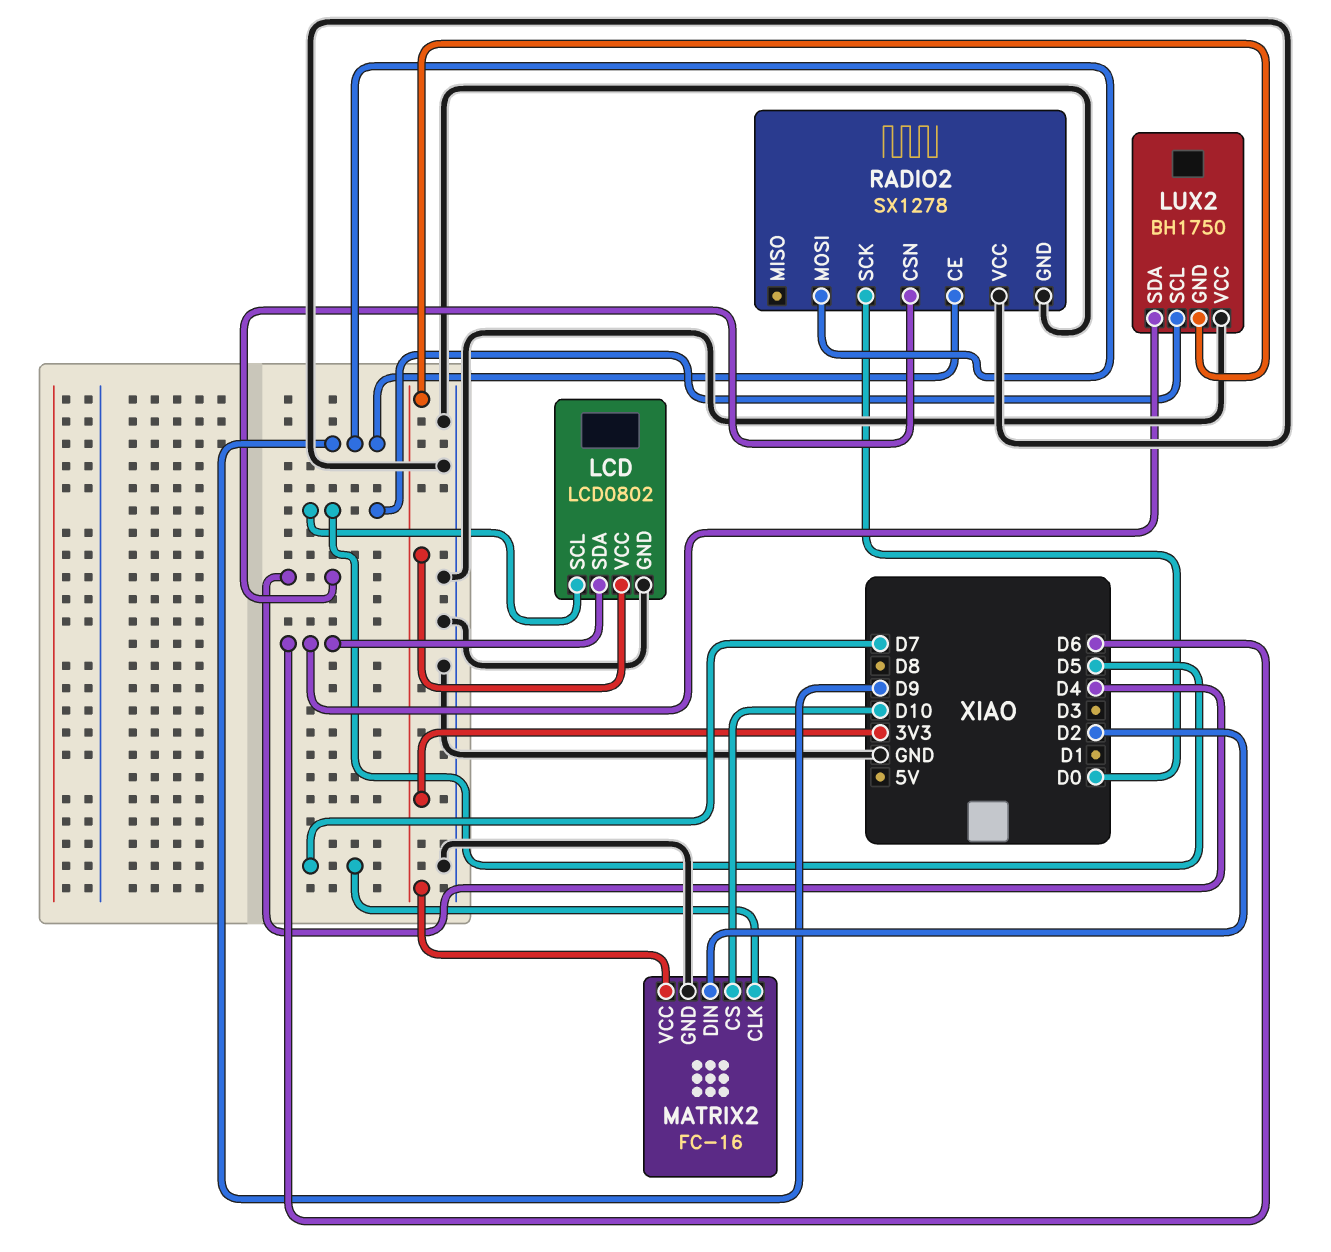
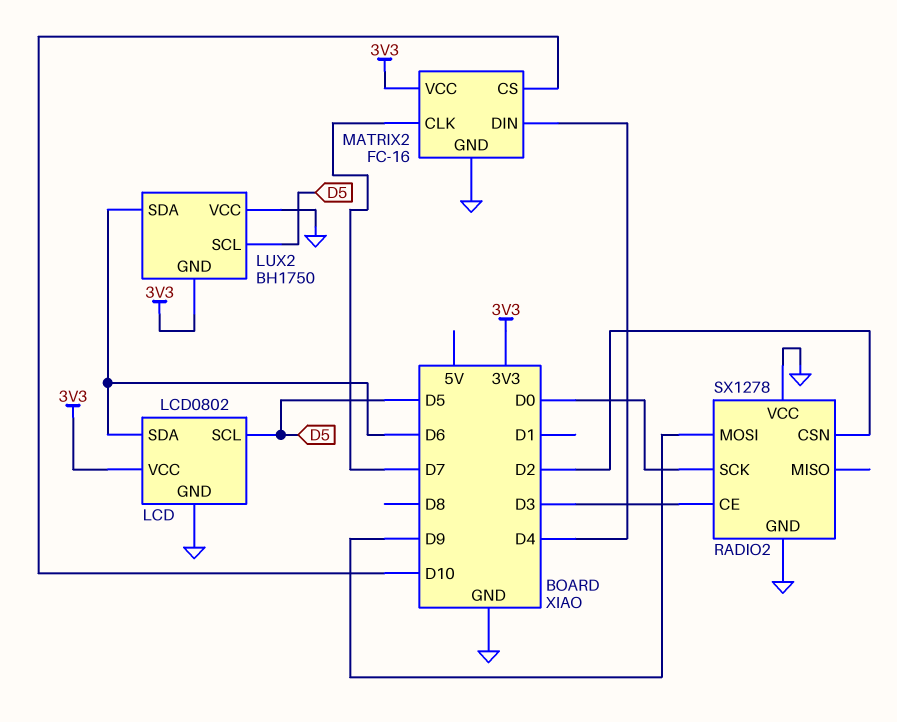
MATRIX2 pin DIN: D2 -> D4
RADIO2 pin CE: D9 -> D3
RADIO2 pin CSN: D4 -> D2

